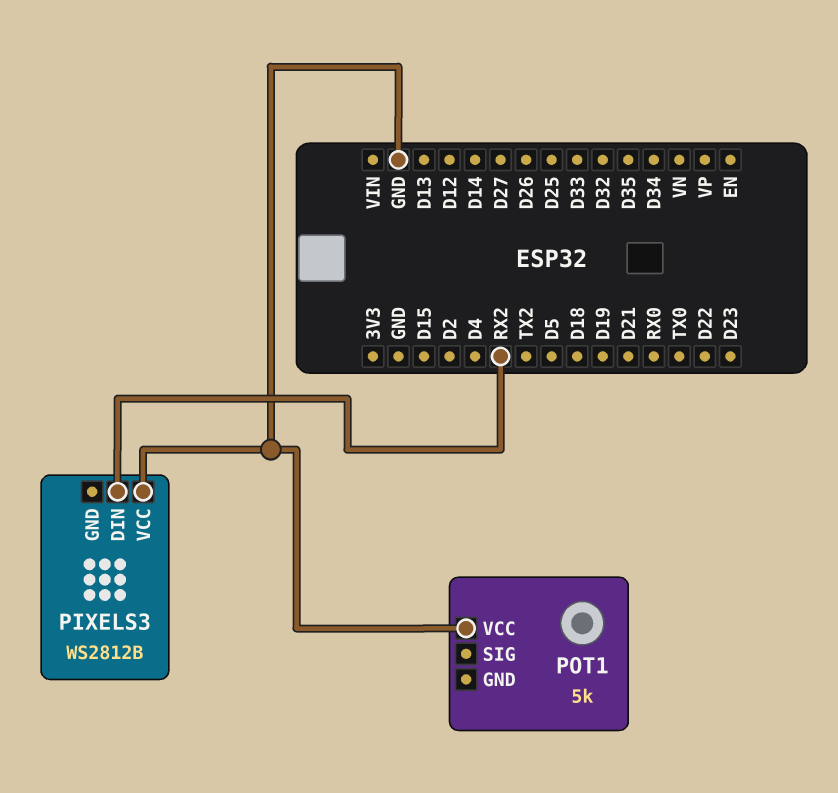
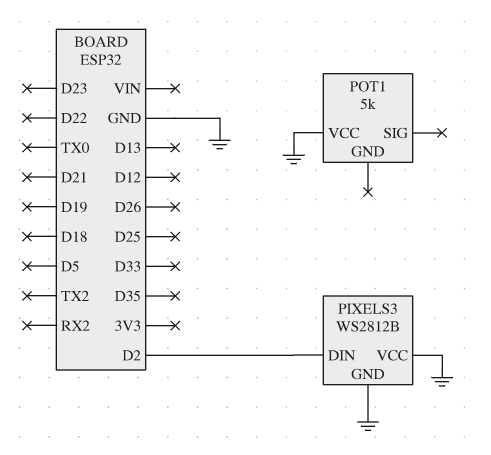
PIXELS3 pin DIN: RX2 -> D2
PIXELS3 pin GND: none -> GND

